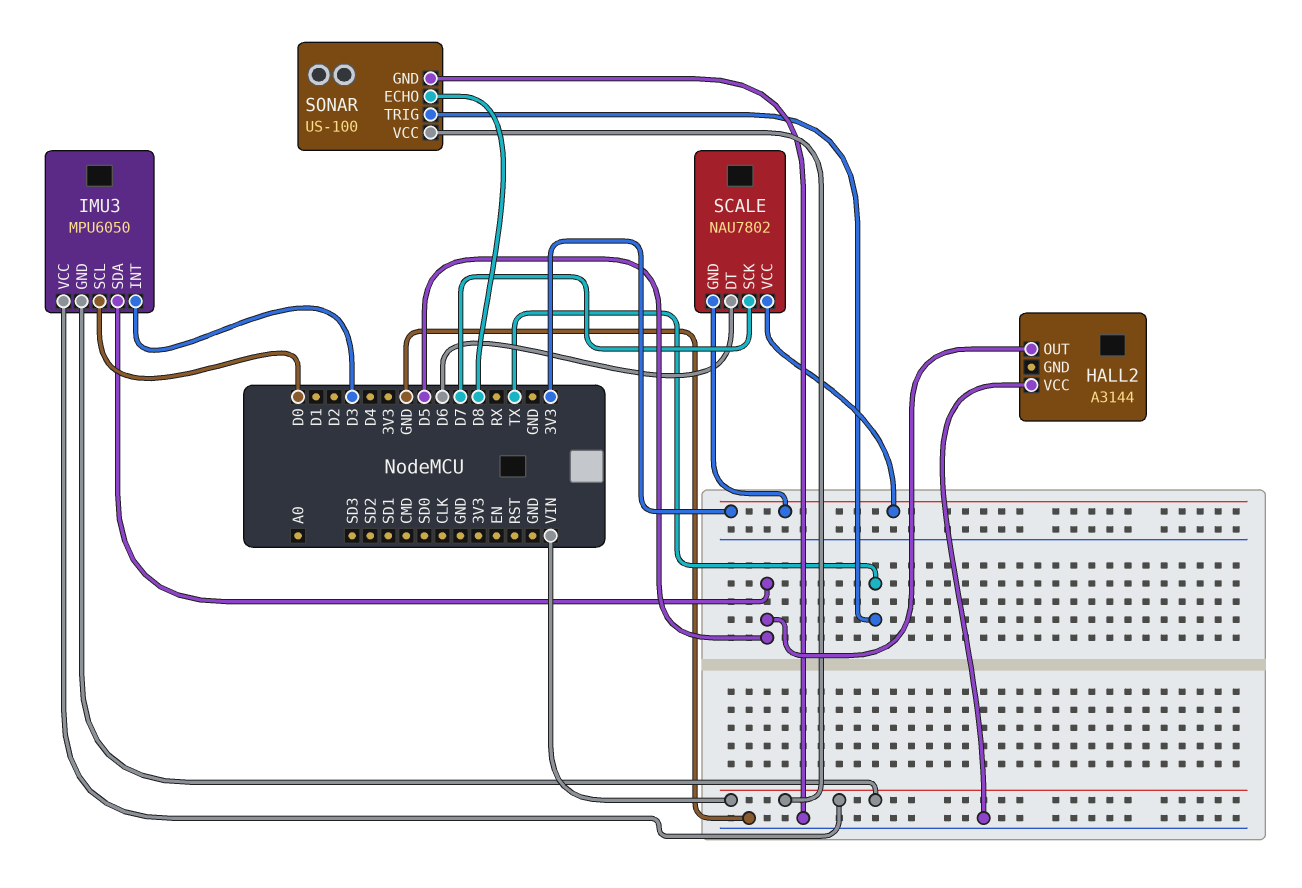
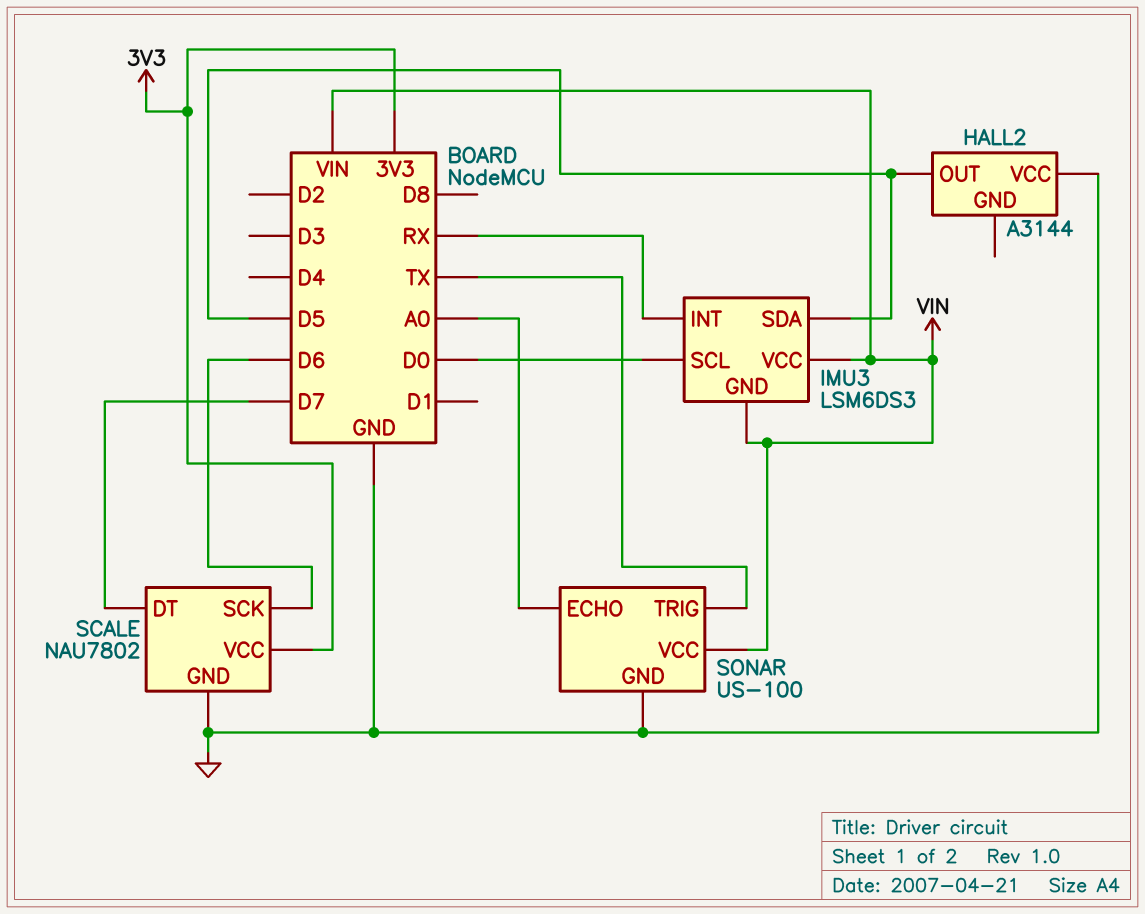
IMU3: MPU6050 -> LSM6DS3
IMU3 pin INT: D3 -> RX
SCALE pin DT: D6 -> D7
SCALE pin GND: 3V3 -> GND
SCALE pin SCK: D7 -> D6
SONAR pin ECHO: D8 -> A0

